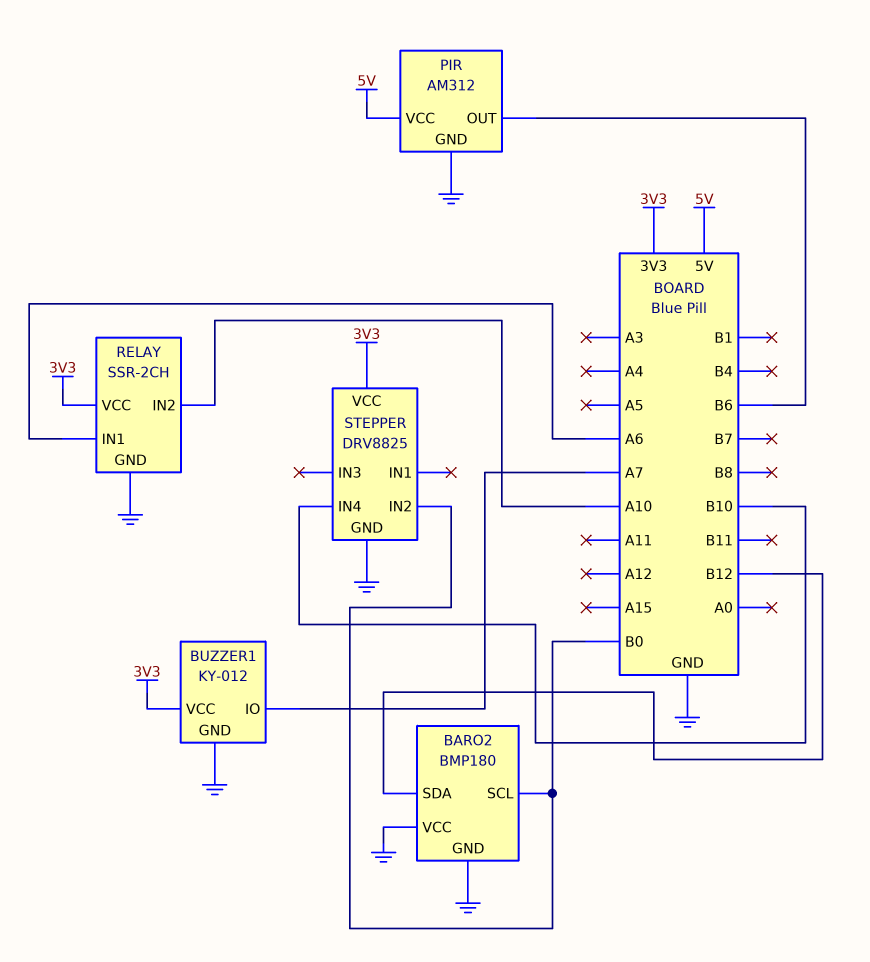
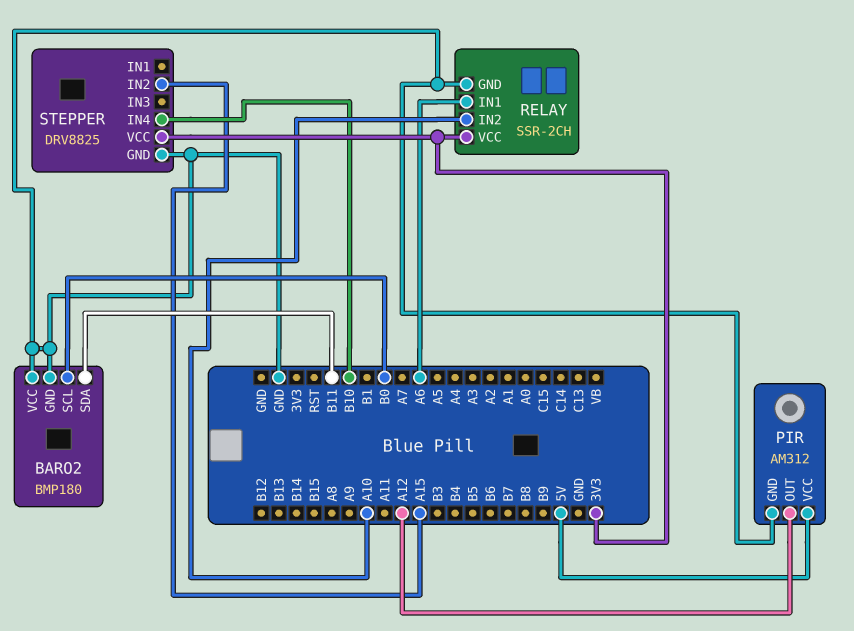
BARO2 pin SDA: B12 -> B11
BUZZER1: KY-012 -> none
BUZZER1 pin GND: GND -> none
BUZZER1 pin IO: A7 -> none
BUZZER1 pin VCC: 3V3 -> none
PIR pin OUT: B6 -> A12
STEPPER pin IN2: B0 -> A15

